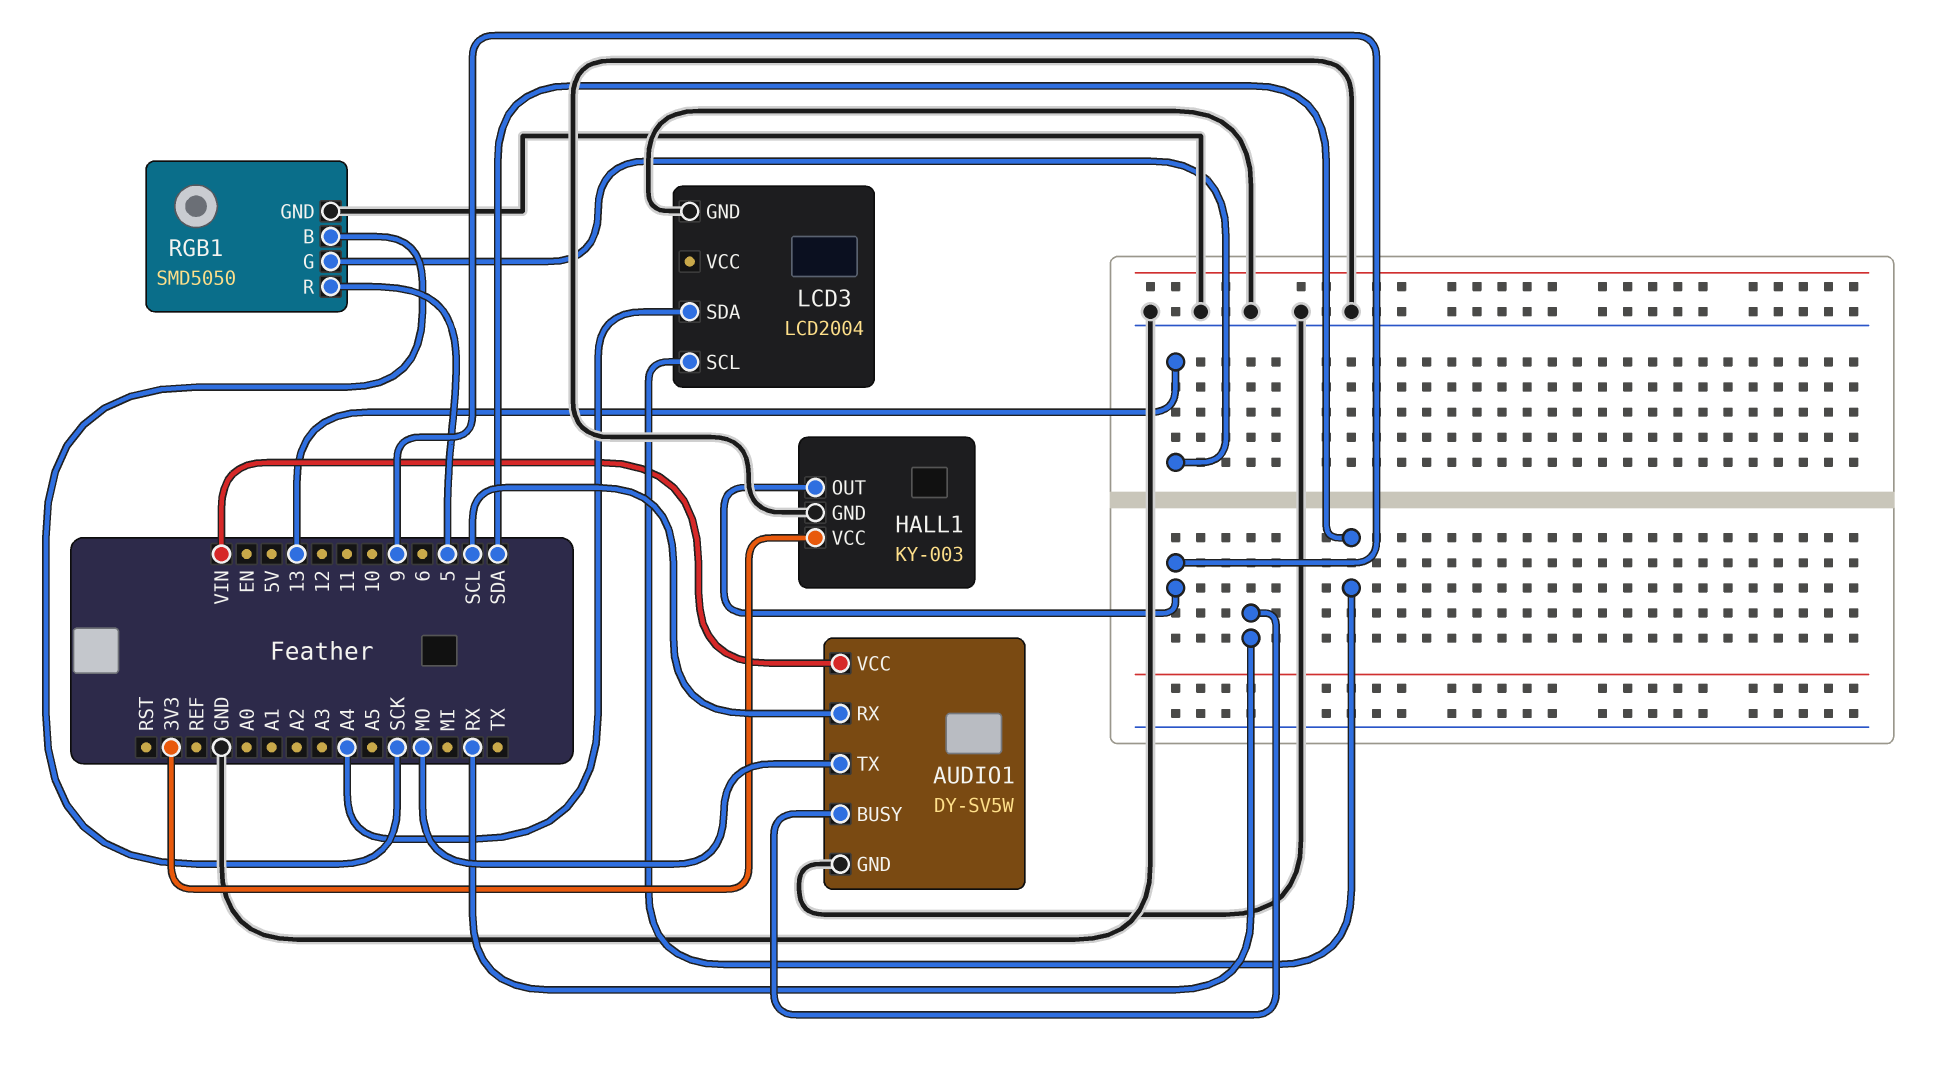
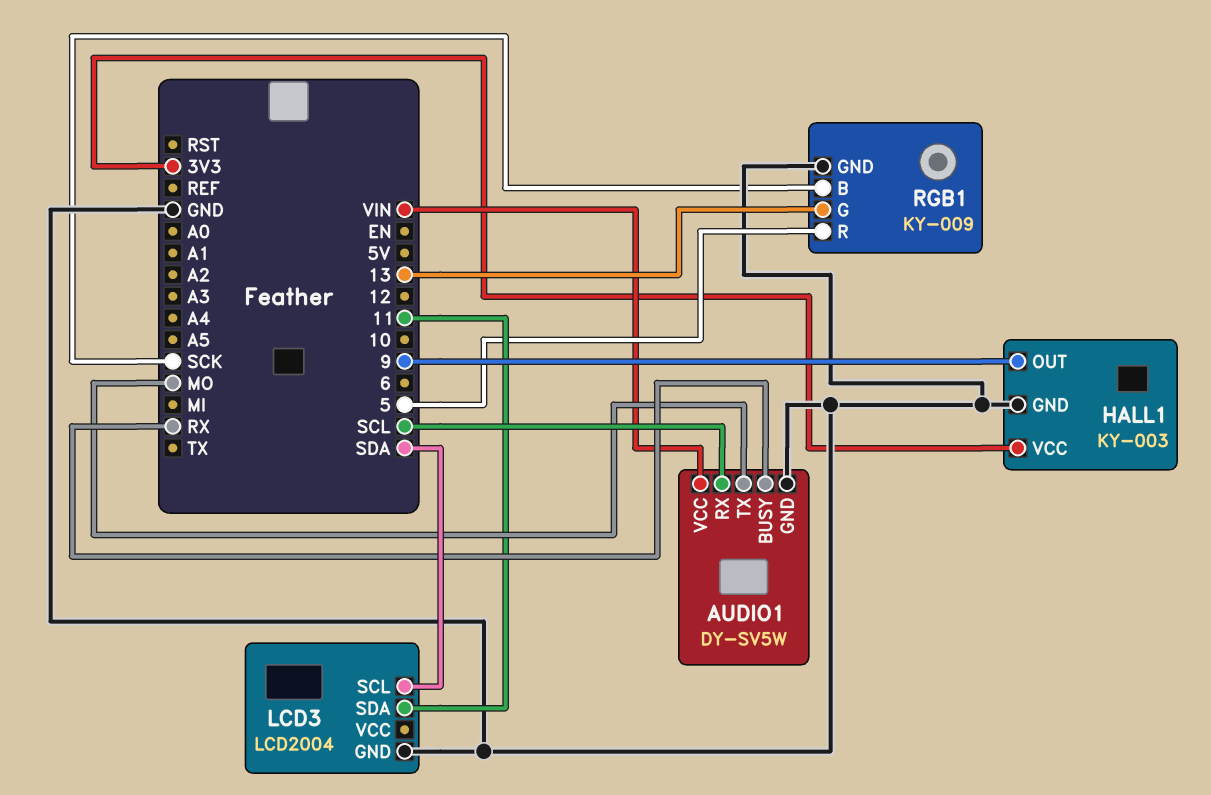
LCD3 pin SDA: A4 -> 11
RGB1: SMD5050 -> KY-009

